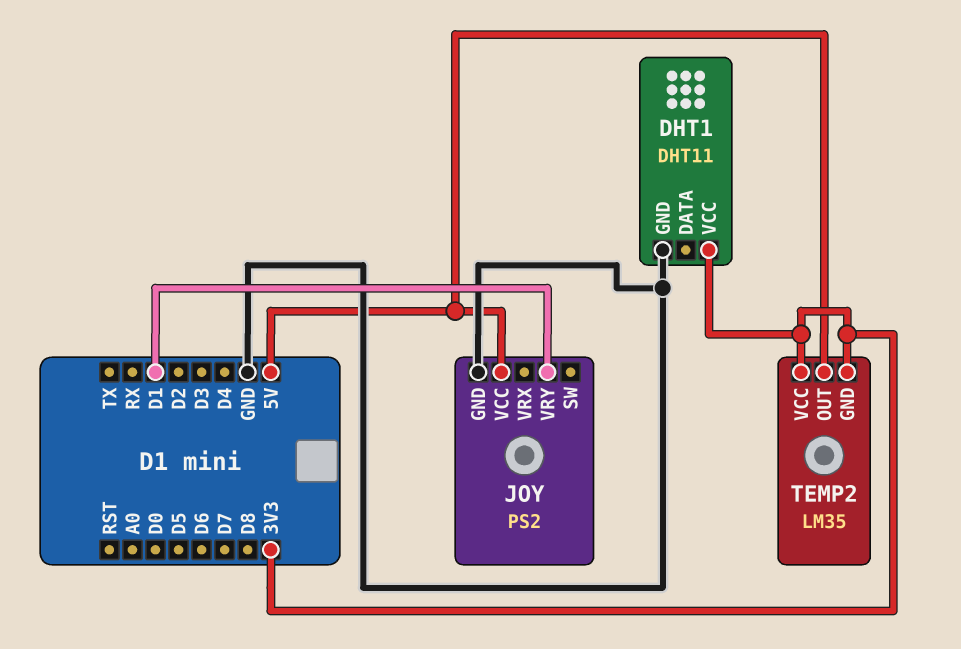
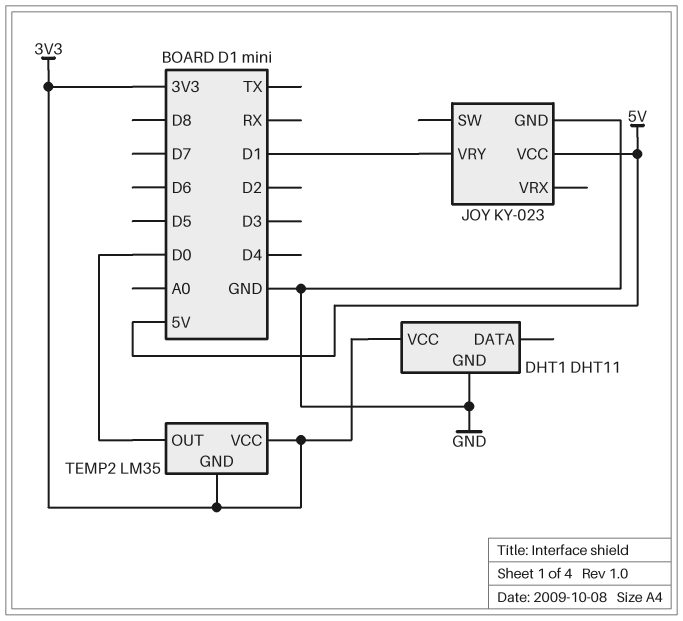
JOY: PS2 -> KY-023
TEMP2 pin OUT: 5V -> D0

